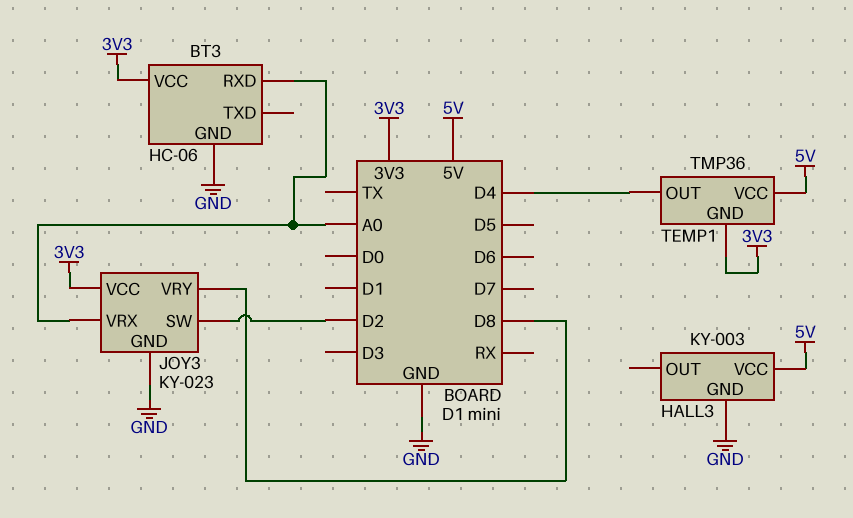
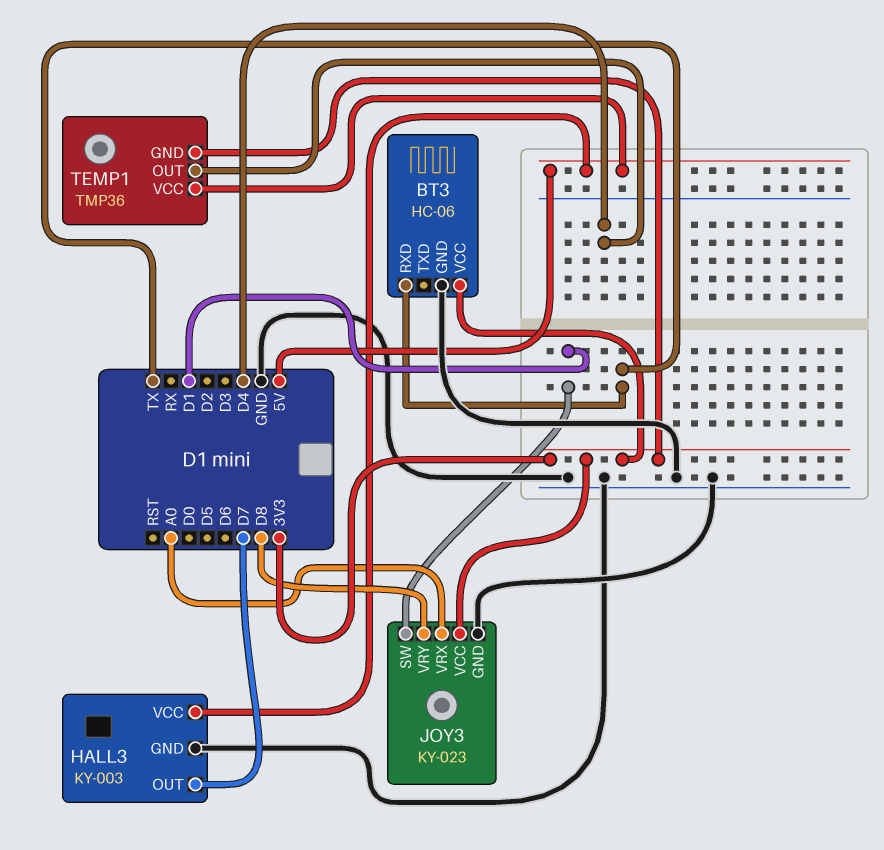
BT3 pin RXD: A0 -> TX
HALL3 pin OUT: none -> D7
JOY3 pin SW: D2 -> D1

